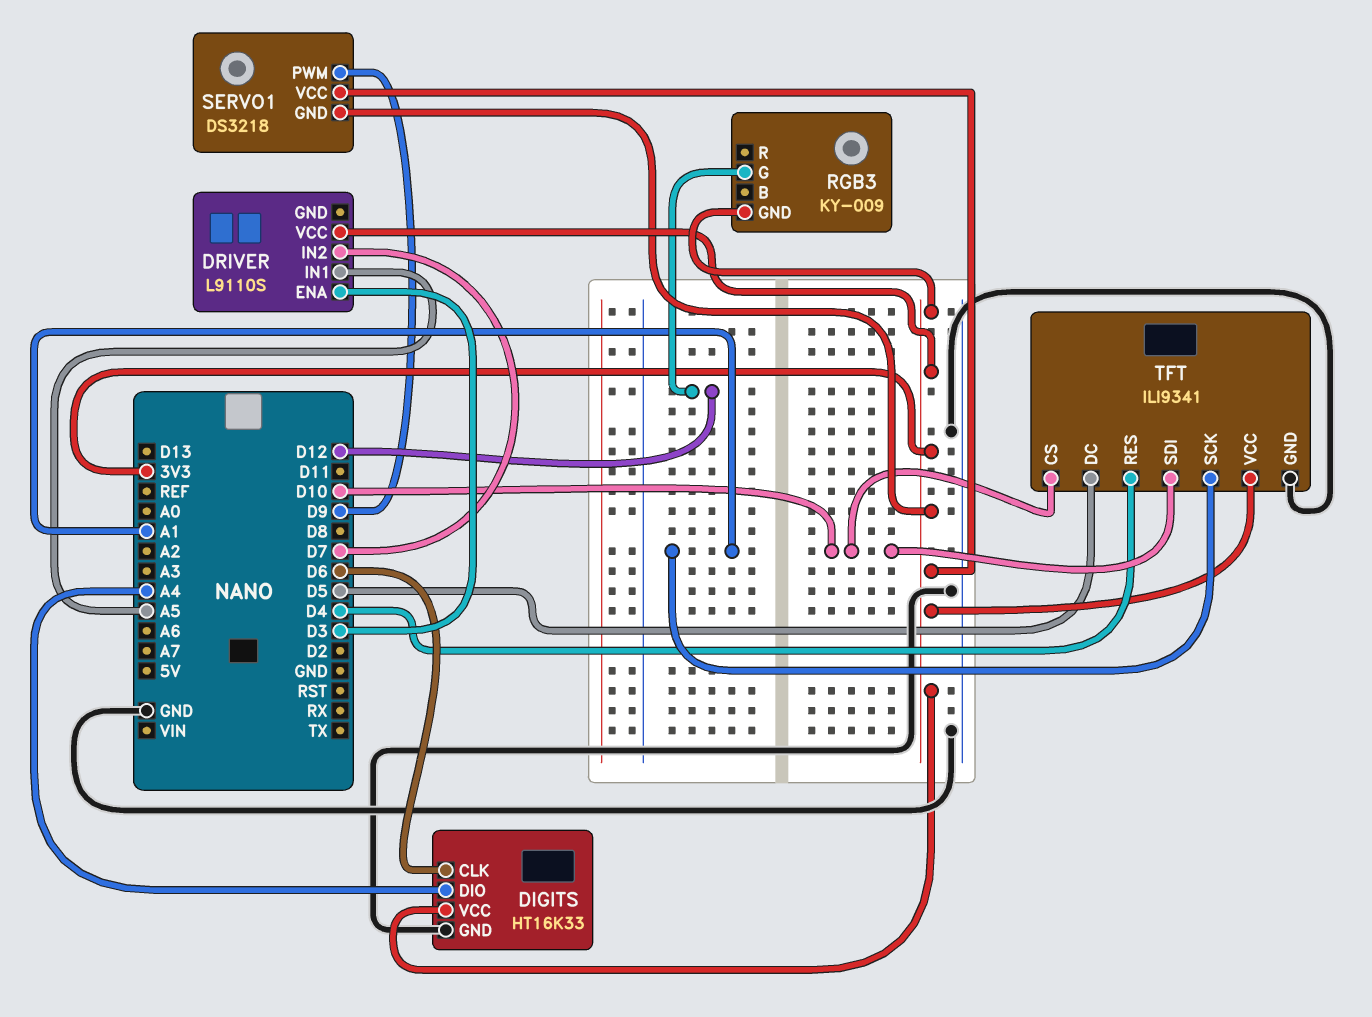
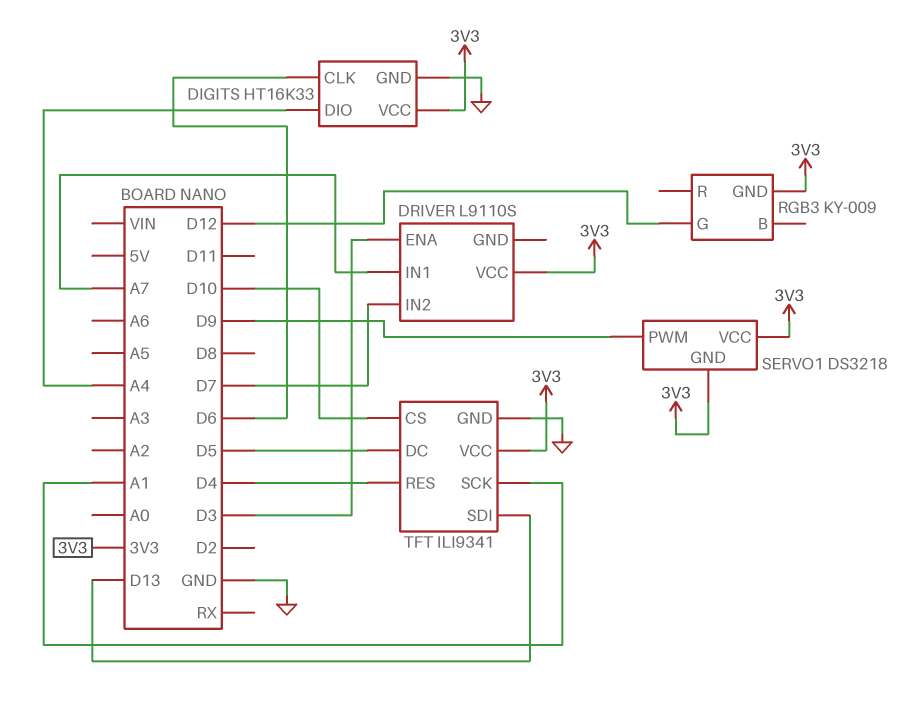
DRIVER pin IN1: A5 -> A7
TFT pin SDI: D10 -> D13

